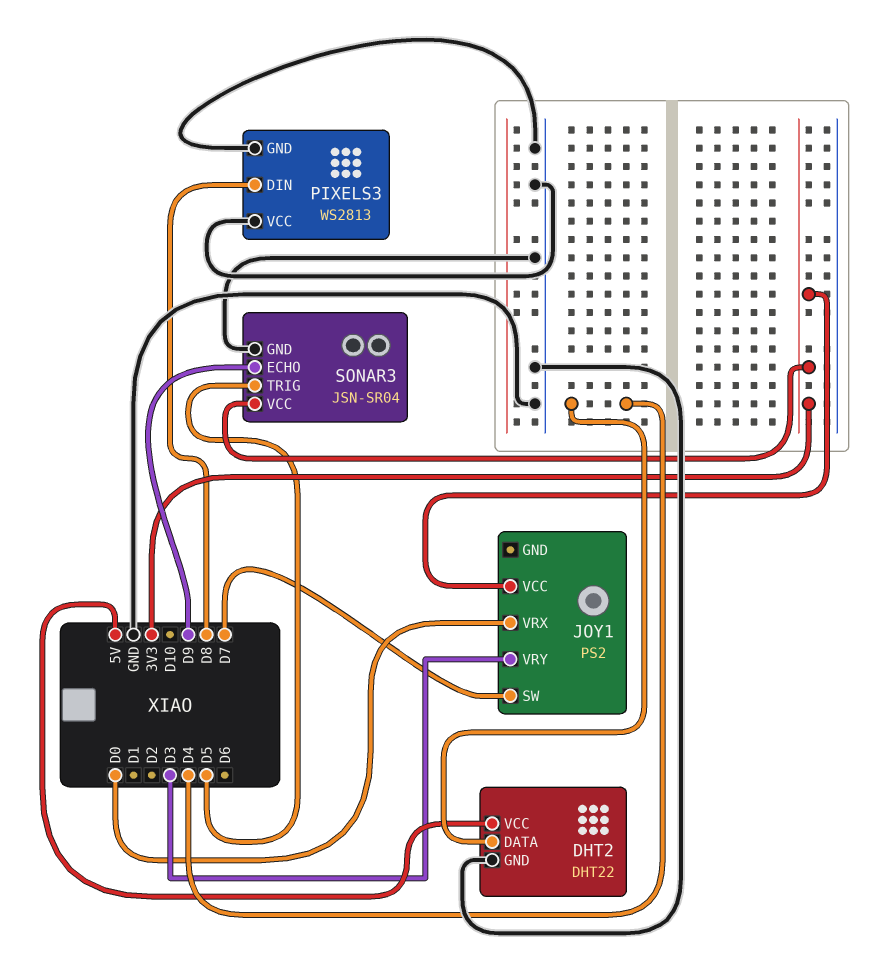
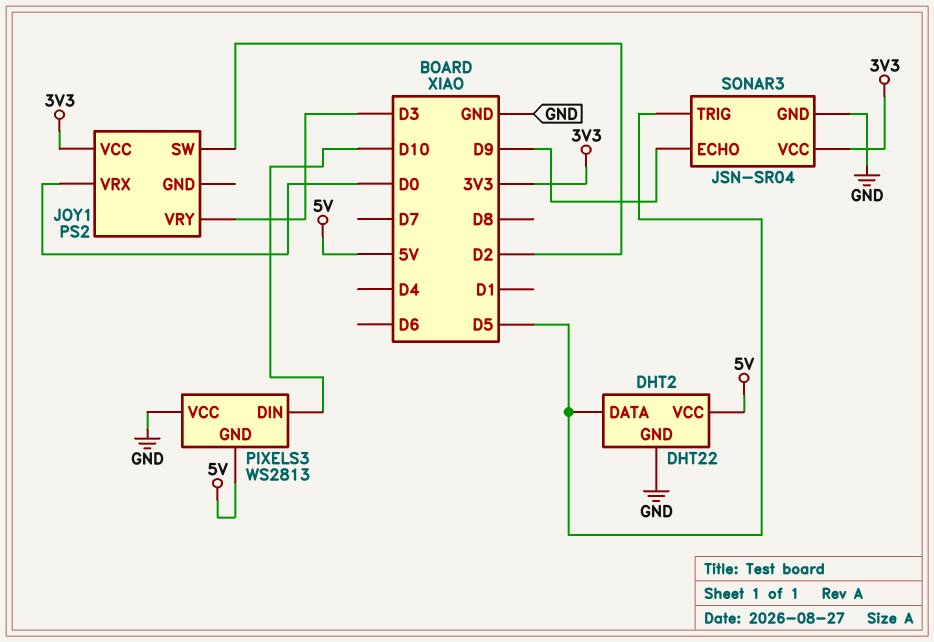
DHT2 pin DATA: D4 -> D5
JOY1 pin SW: D7 -> D2
PIXELS3 pin DIN: D8 -> D10
PIXELS3 pin GND: GND -> 5V

